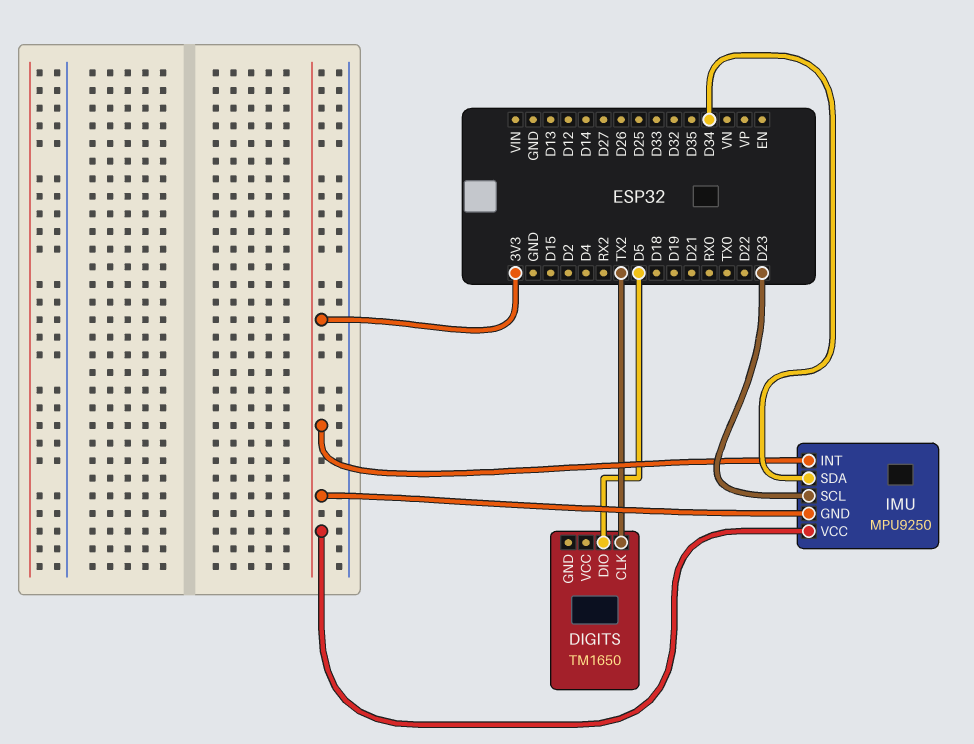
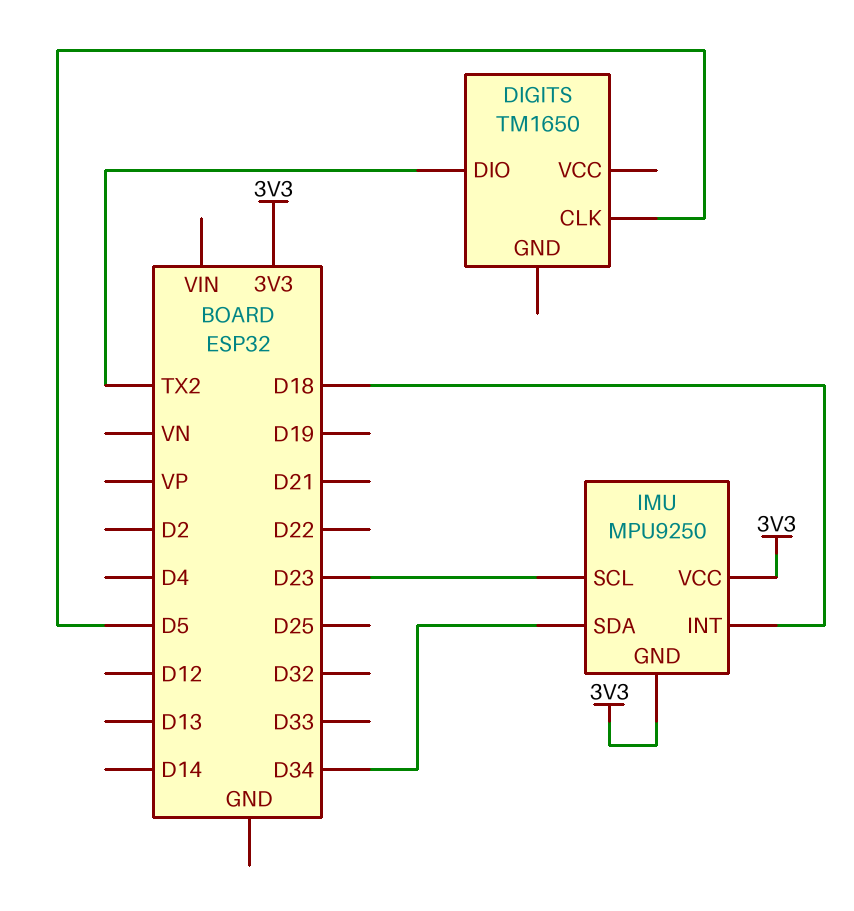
DIGITS pin CLK: TX2 -> D5
DIGITS pin DIO: D5 -> TX2
IMU pin INT: 3V3 -> D18

